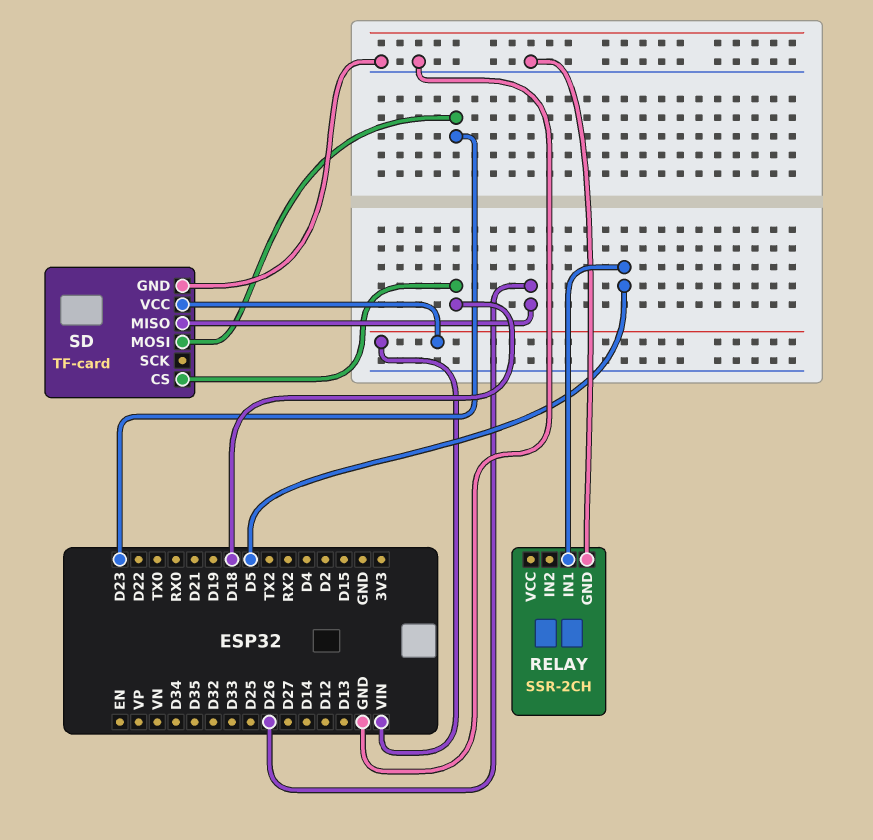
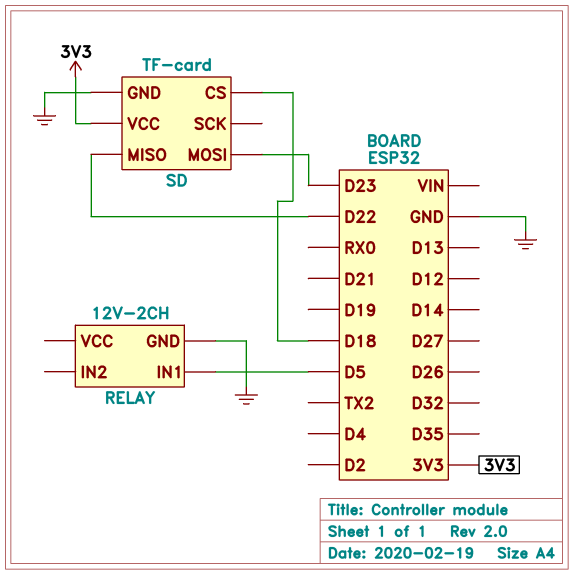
RELAY: SSR-2CH -> 12V-2CH
SD pin MISO: D26 -> D22
SD pin VCC: VIN -> 3V3

